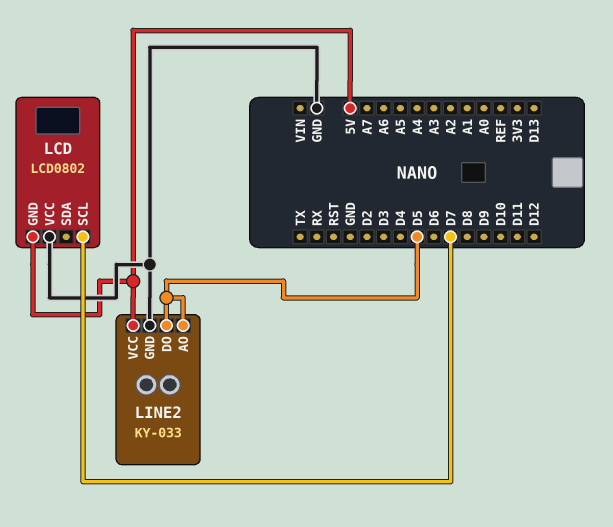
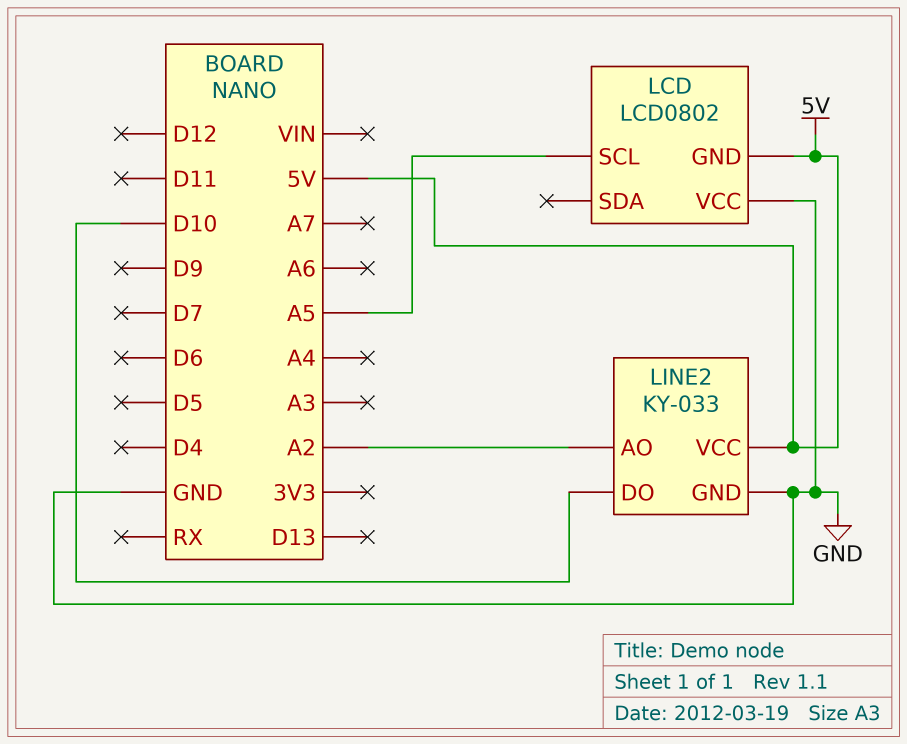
LCD pin SCL: D7 -> A5
LINE2 pin AO: D5 -> A2
LINE2 pin DO: D5 -> D10

